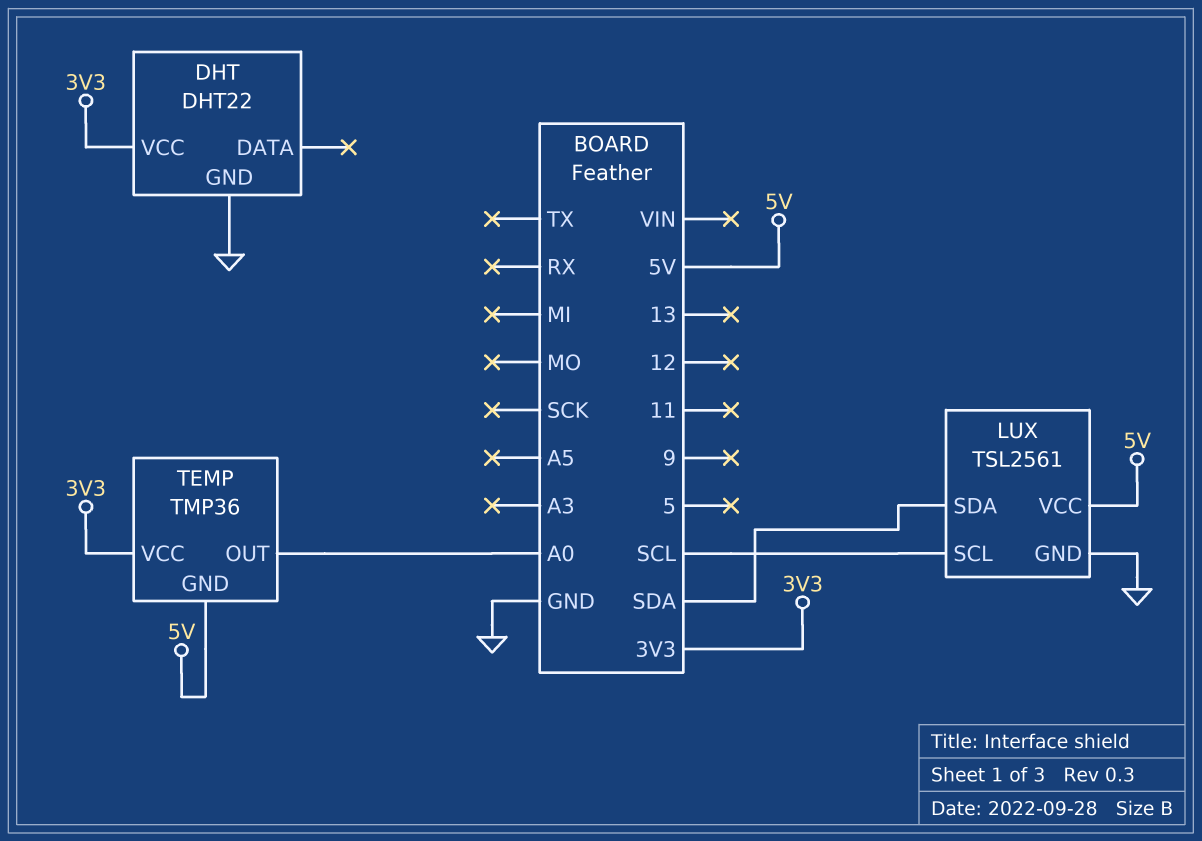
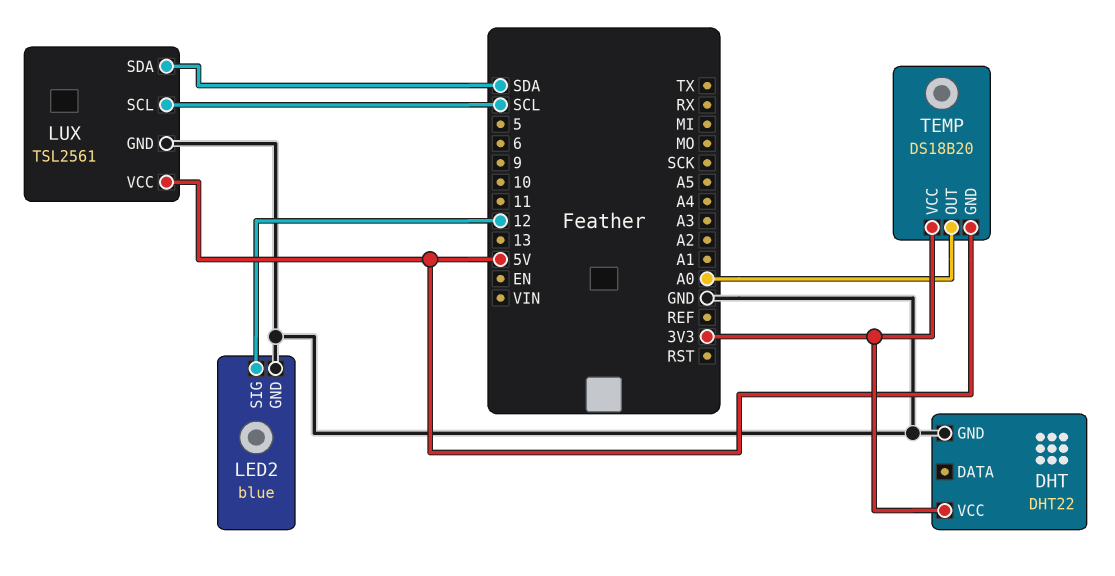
LED2: none -> blue
LED2 pin GND: none -> GND
LED2 pin SIG: none -> 12
TEMP: TMP36 -> DS18B20

